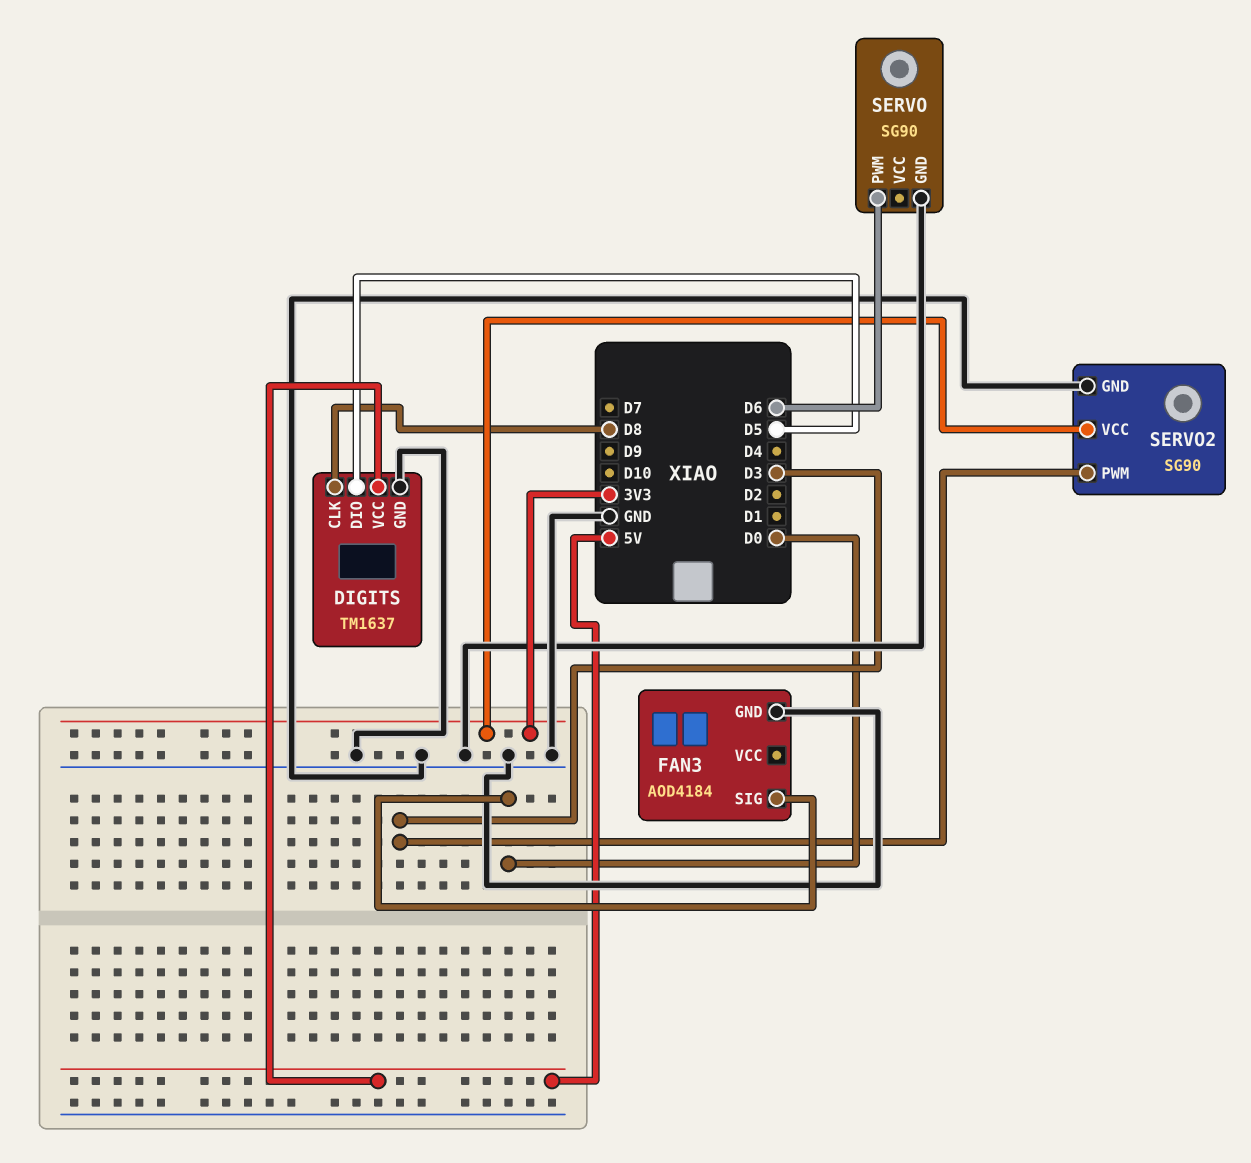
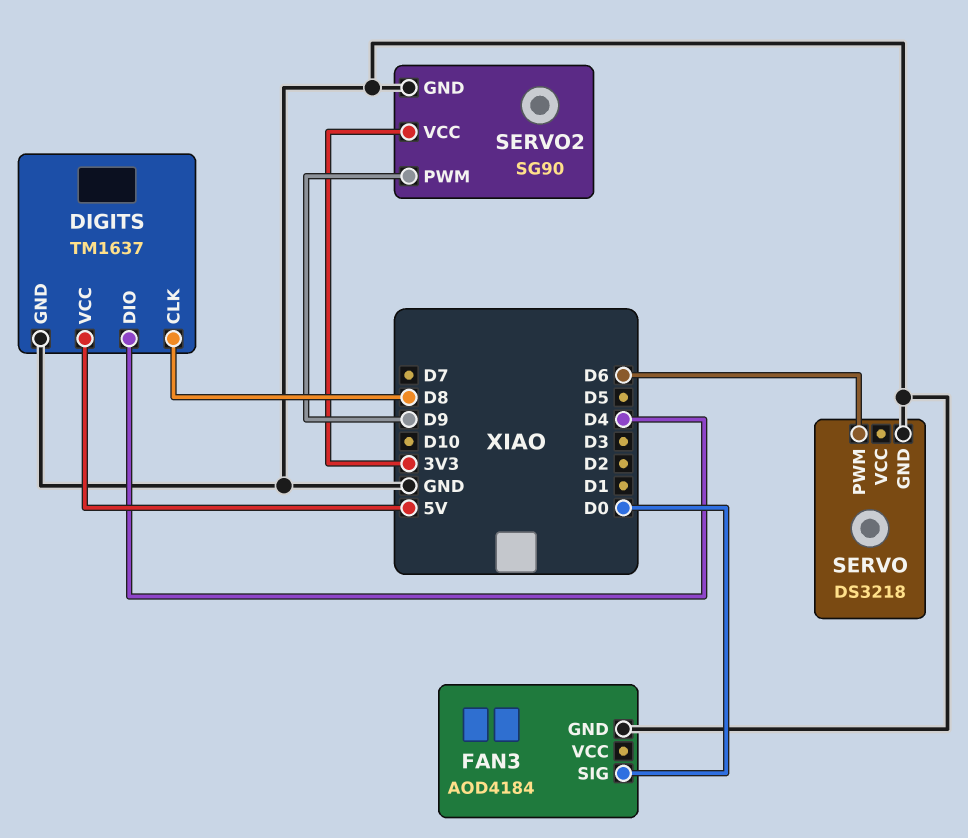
DIGITS pin DIO: D5 -> D4
SERVO: SG90 -> DS3218
SERVO2 pin PWM: D3 -> D9

